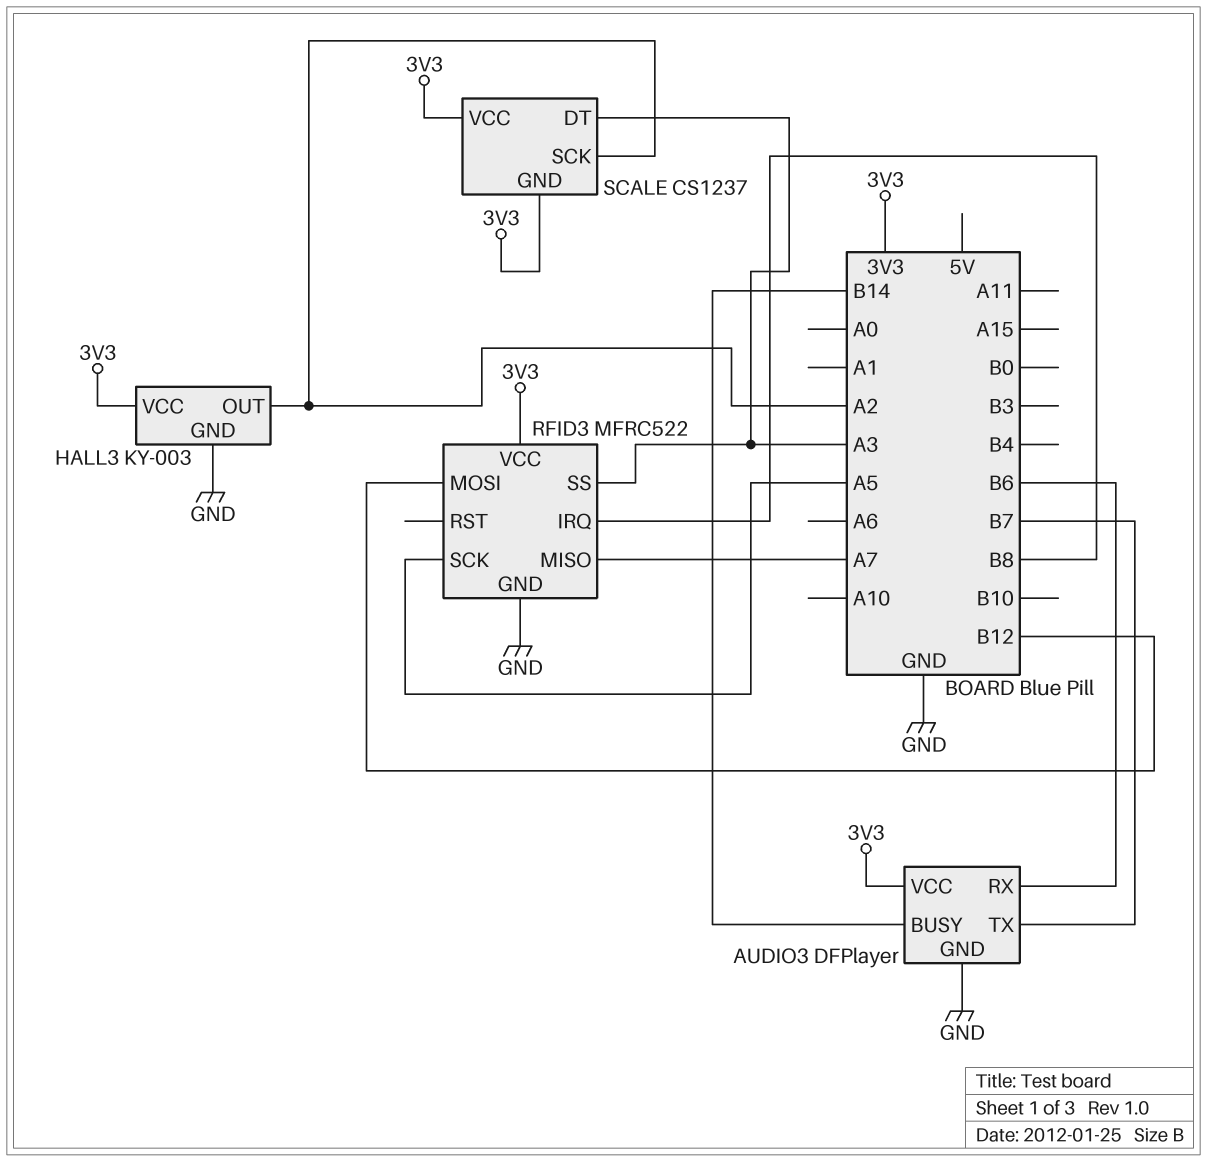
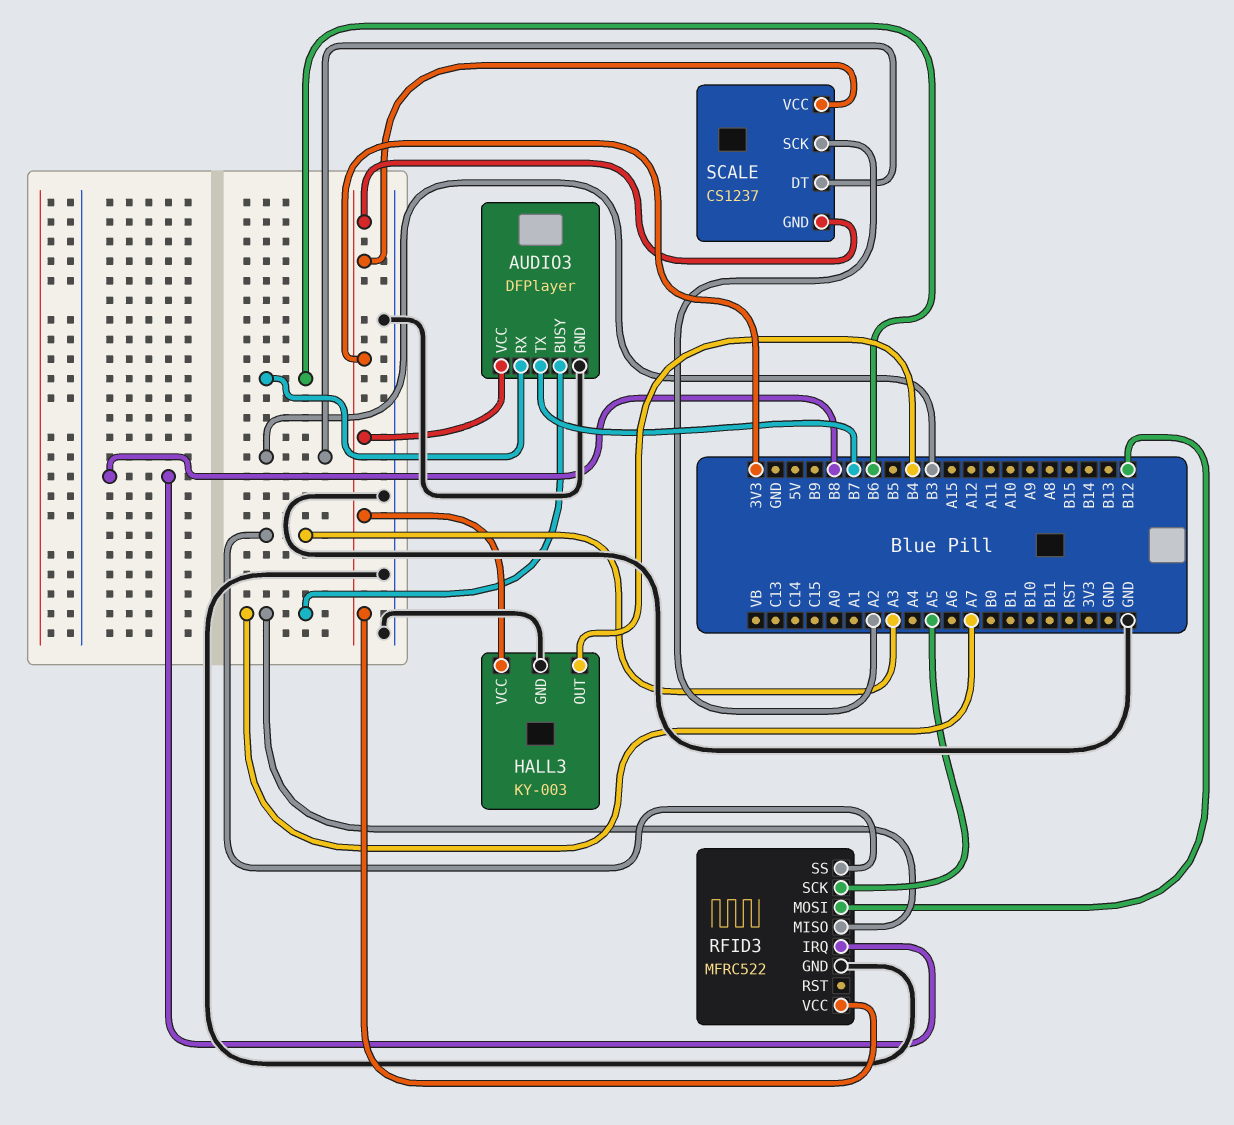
AUDIO3 pin BUSY: B14 -> A7
HALL3 pin OUT: A2 -> B4
SCALE pin DT: A3 -> B3

